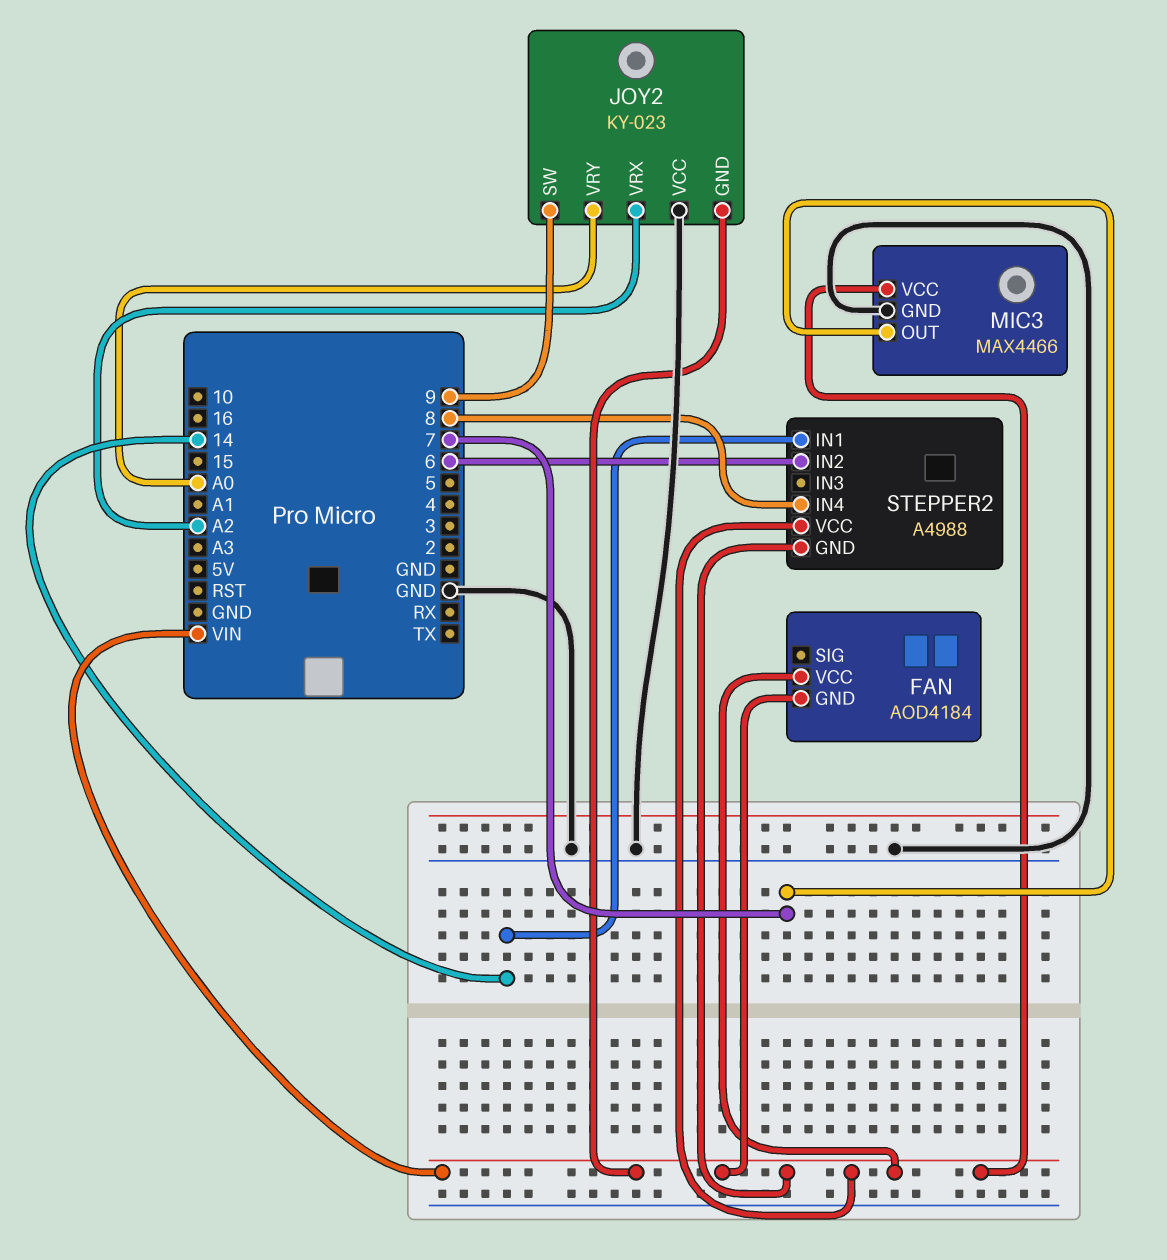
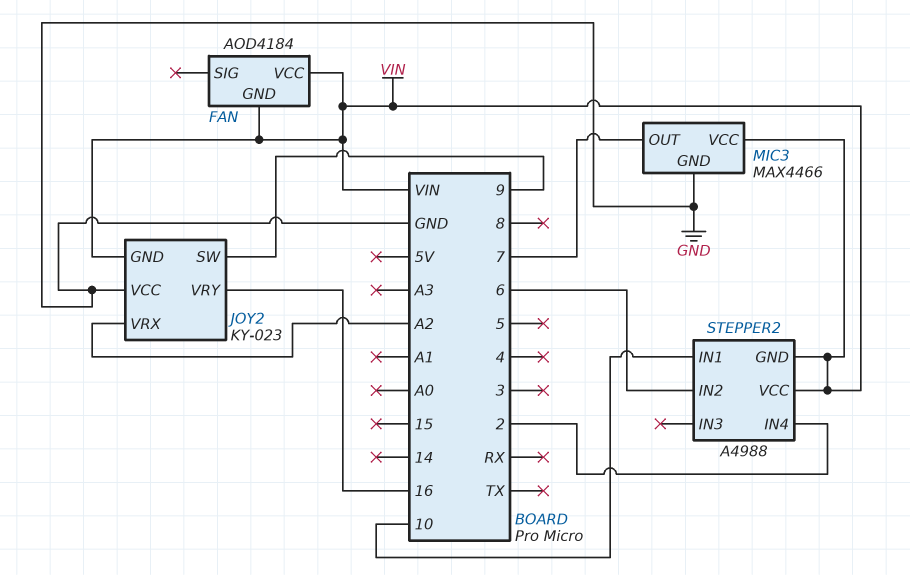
JOY2 pin VRY: A0 -> 16
STEPPER2 pin IN1: 14 -> 10
STEPPER2 pin IN4: 8 -> 2

